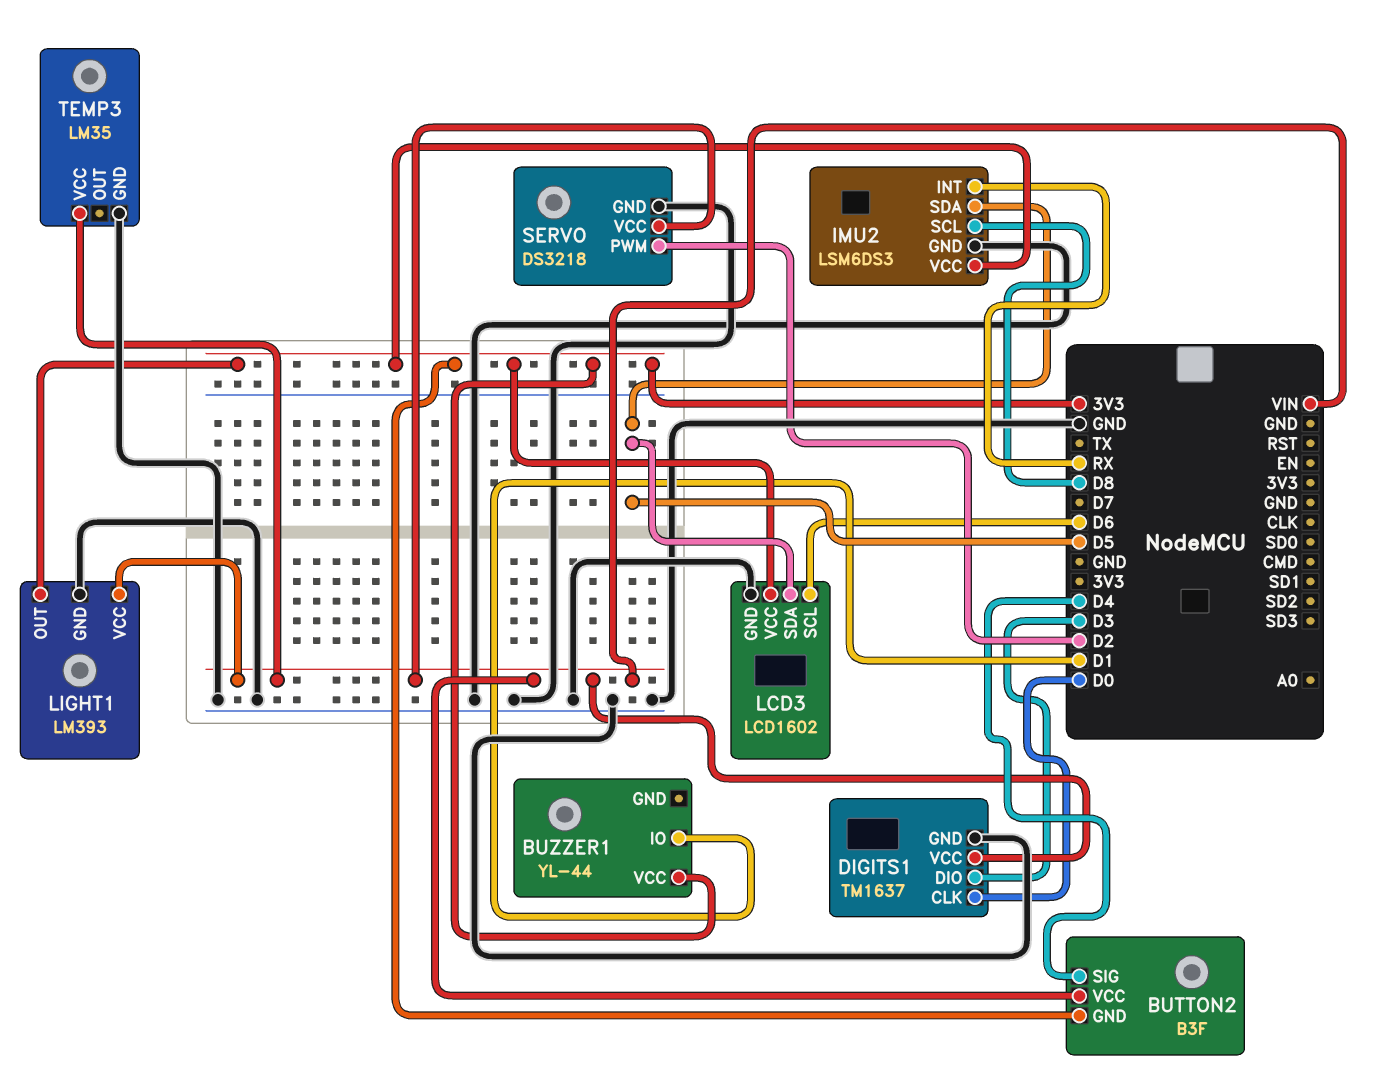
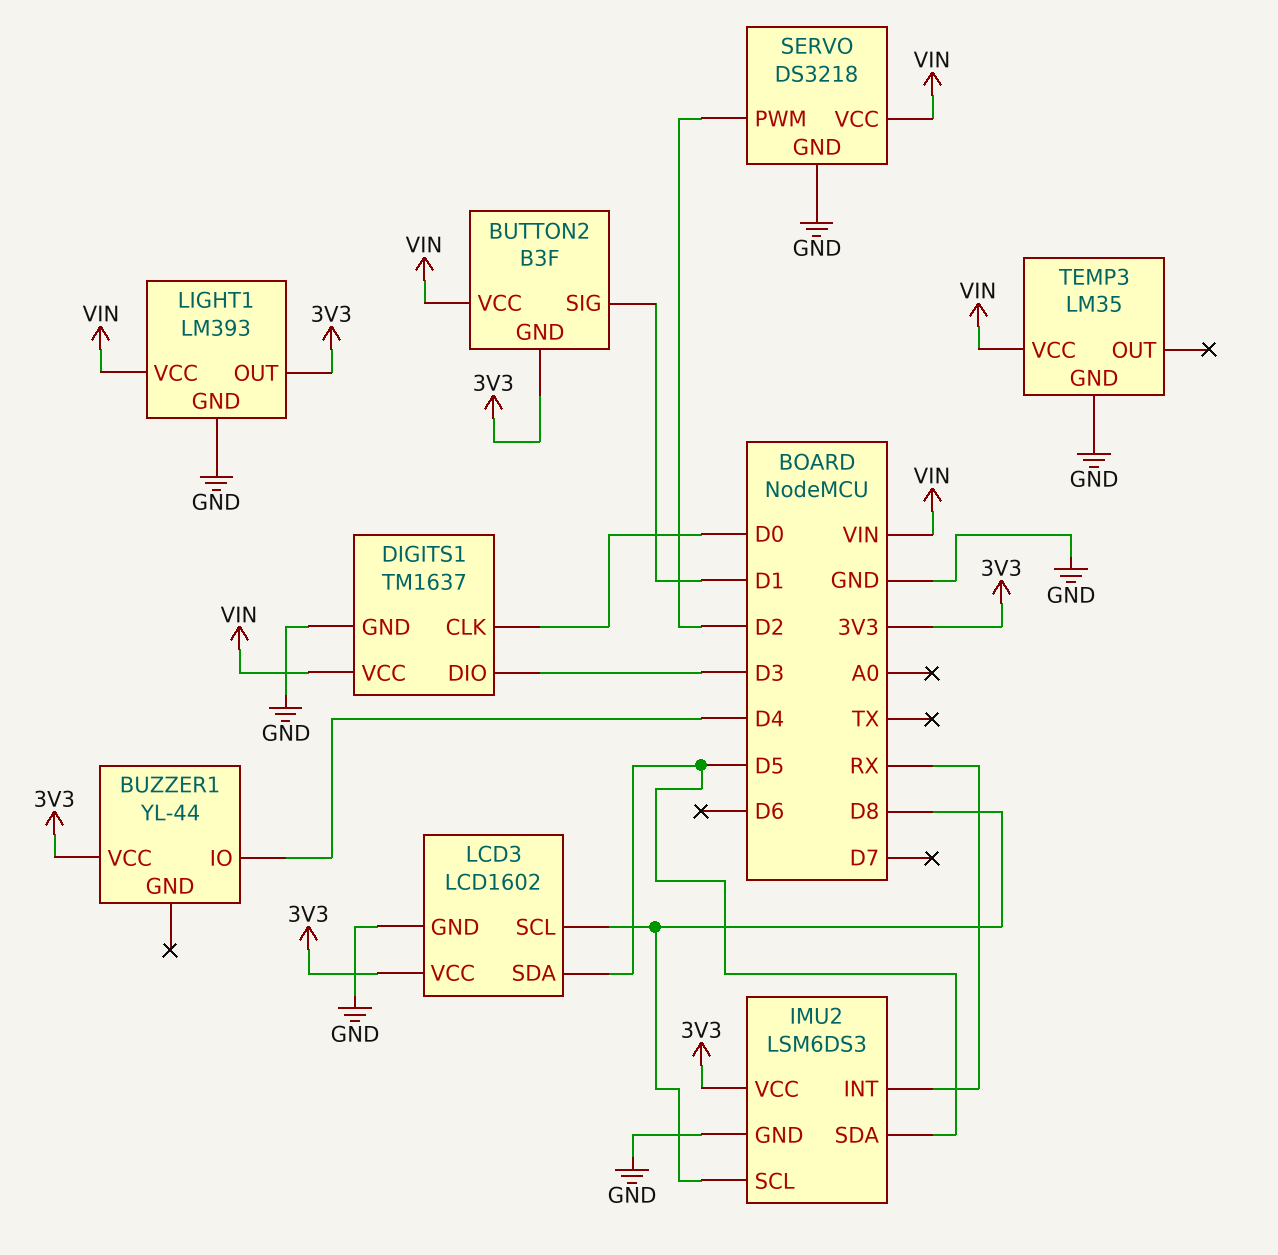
BUTTON2 pin SIG: D4 -> D1
BUZZER1 pin IO: D1 -> D4
LCD3 pin SCL: D6 -> D8

